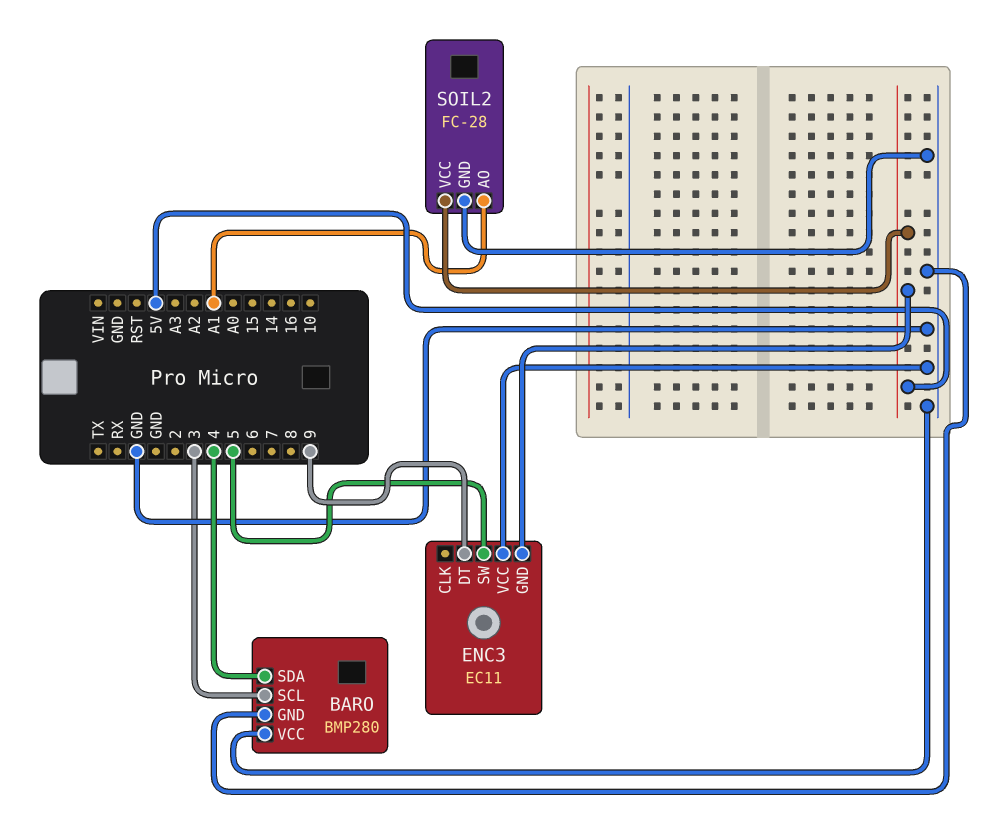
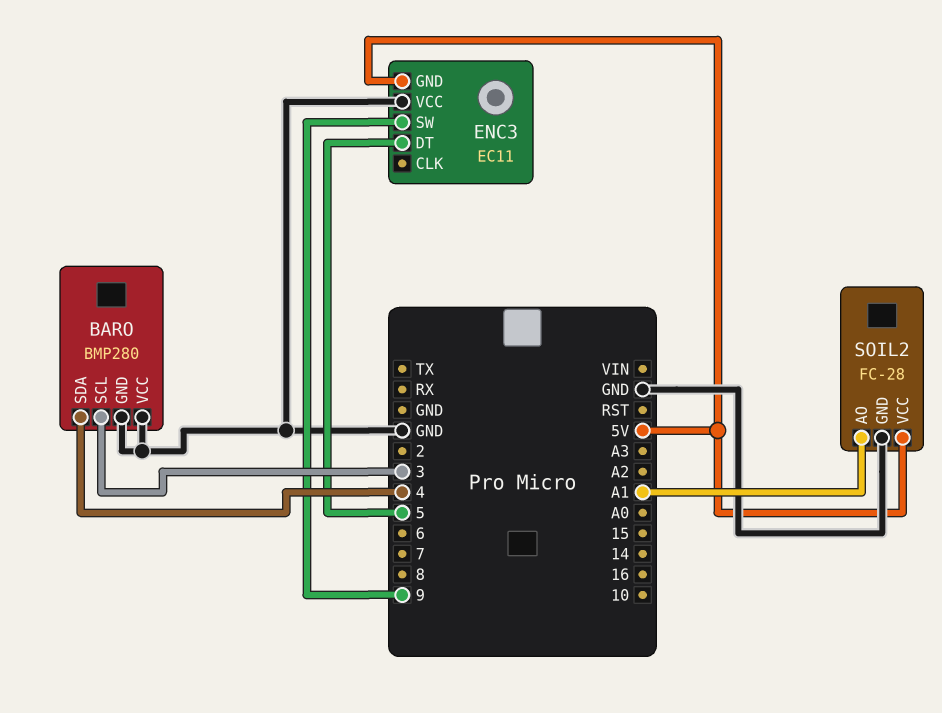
ENC3 pin DT: 9 -> 5
ENC3 pin SW: 5 -> 9

